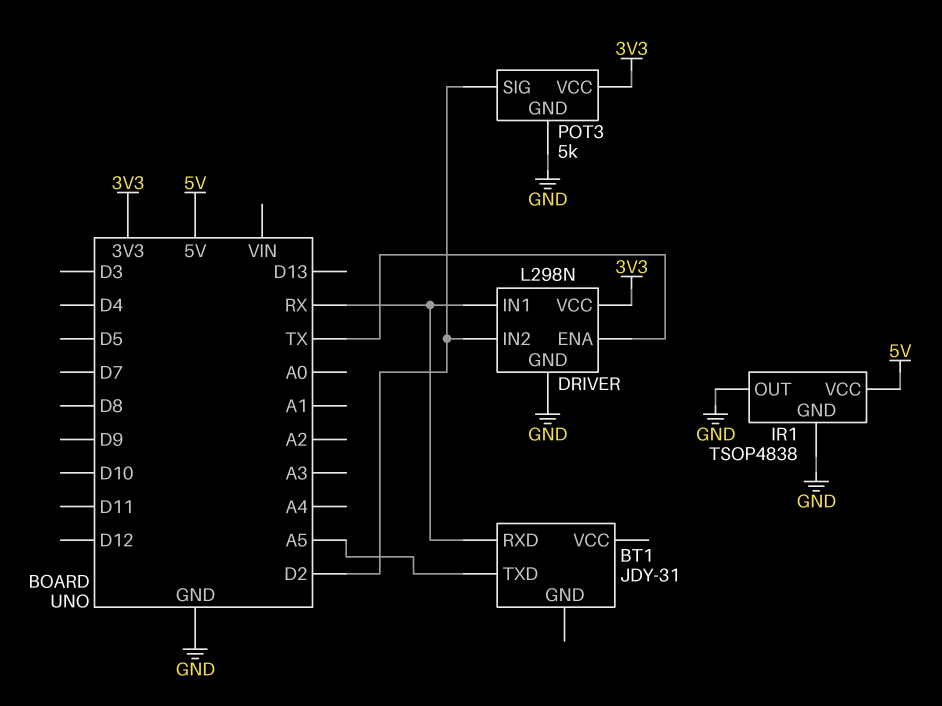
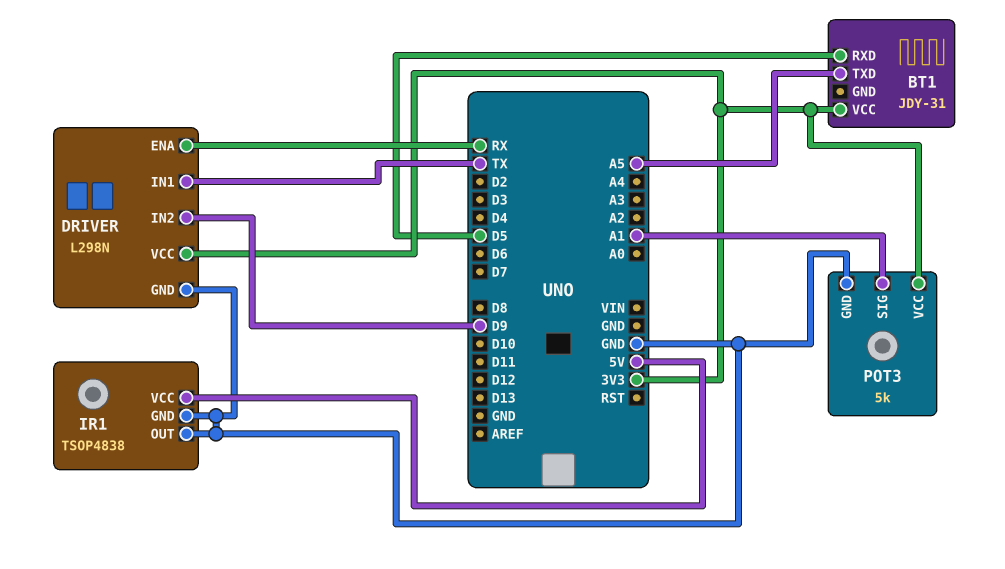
BT1 pin RXD: RX -> D5
BT1 pin VCC: none -> 3V3
DRIVER pin ENA: TX -> RX
DRIVER pin IN1: RX -> TX
DRIVER pin IN2: D2 -> D9
POT3 pin SIG: D2 -> A1

